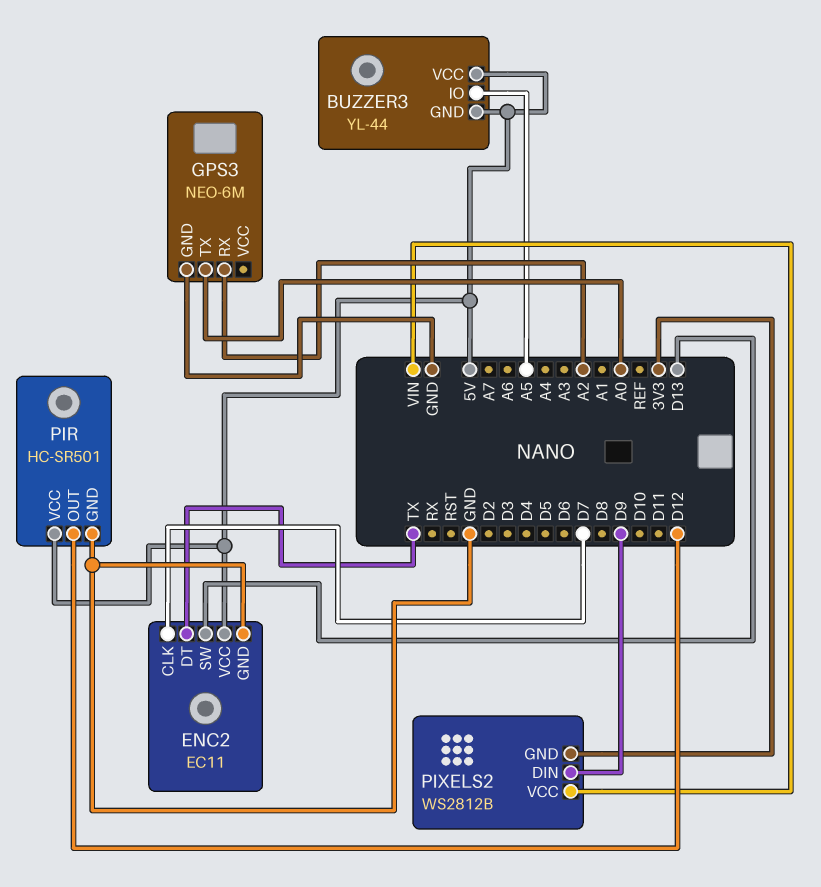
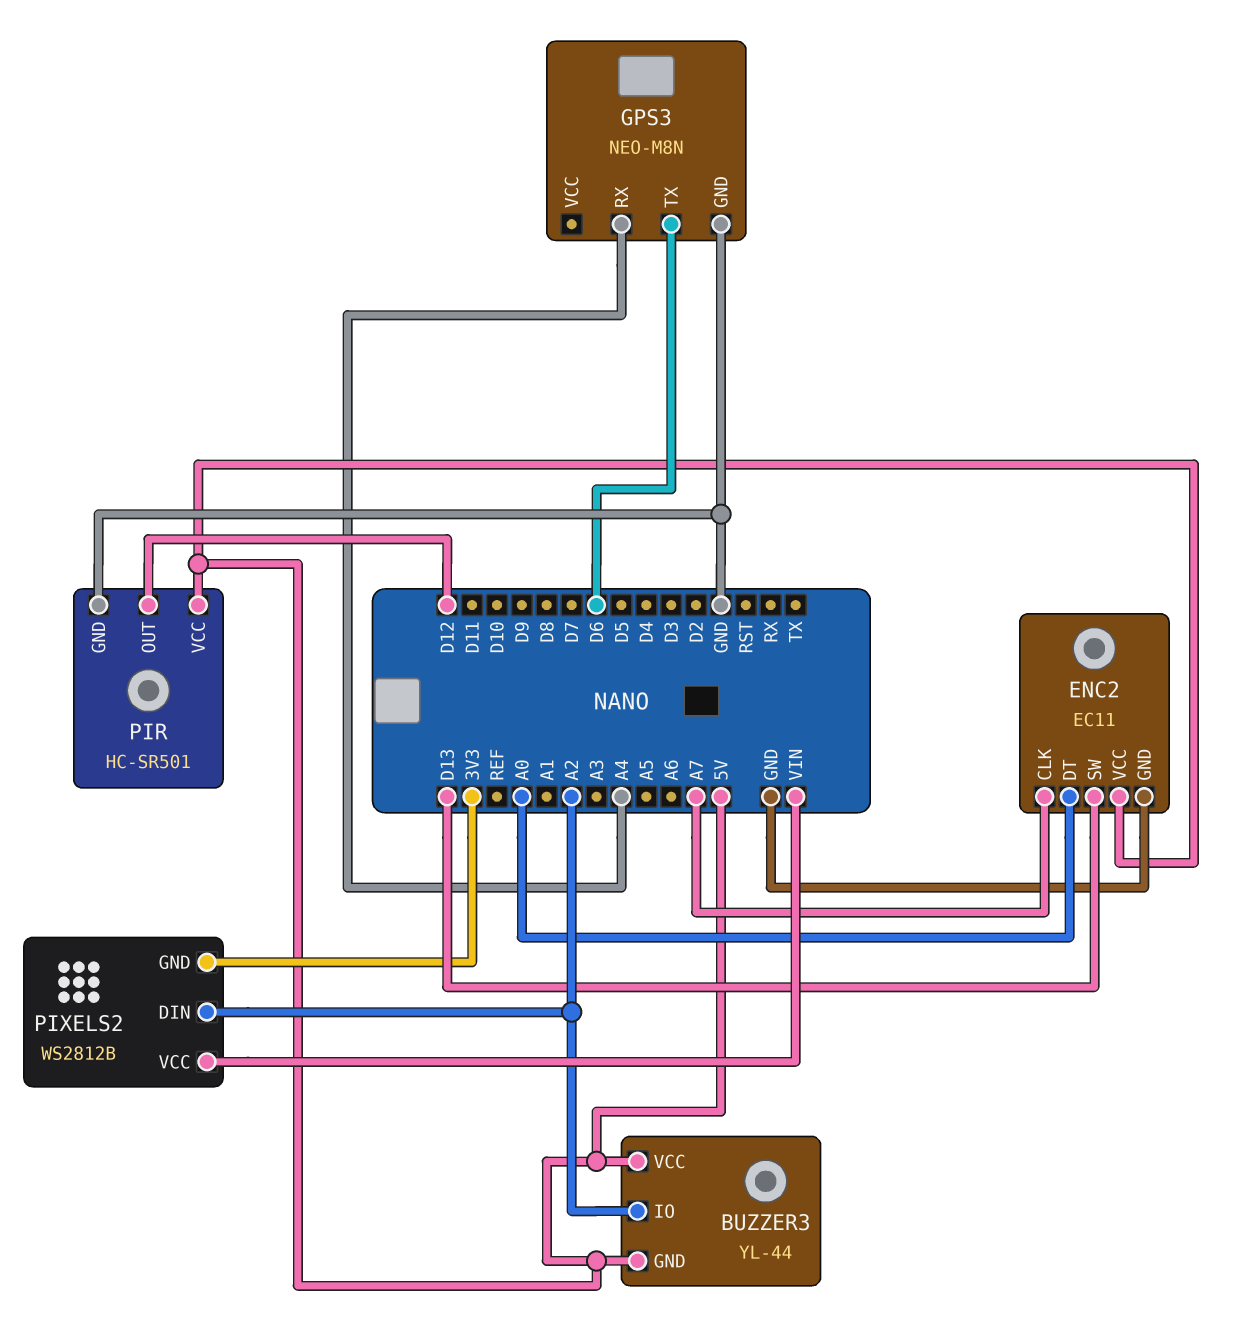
BUZZER3 pin IO: A5 -> A2
ENC2 pin CLK: D7 -> A7
ENC2 pin DT: TX -> A0
GPS3: NEO-6M -> NEO-M8N
GPS3 pin RX: A2 -> A4
GPS3 pin TX: A0 -> D6
PIXELS2 pin DIN: D9 -> A2

